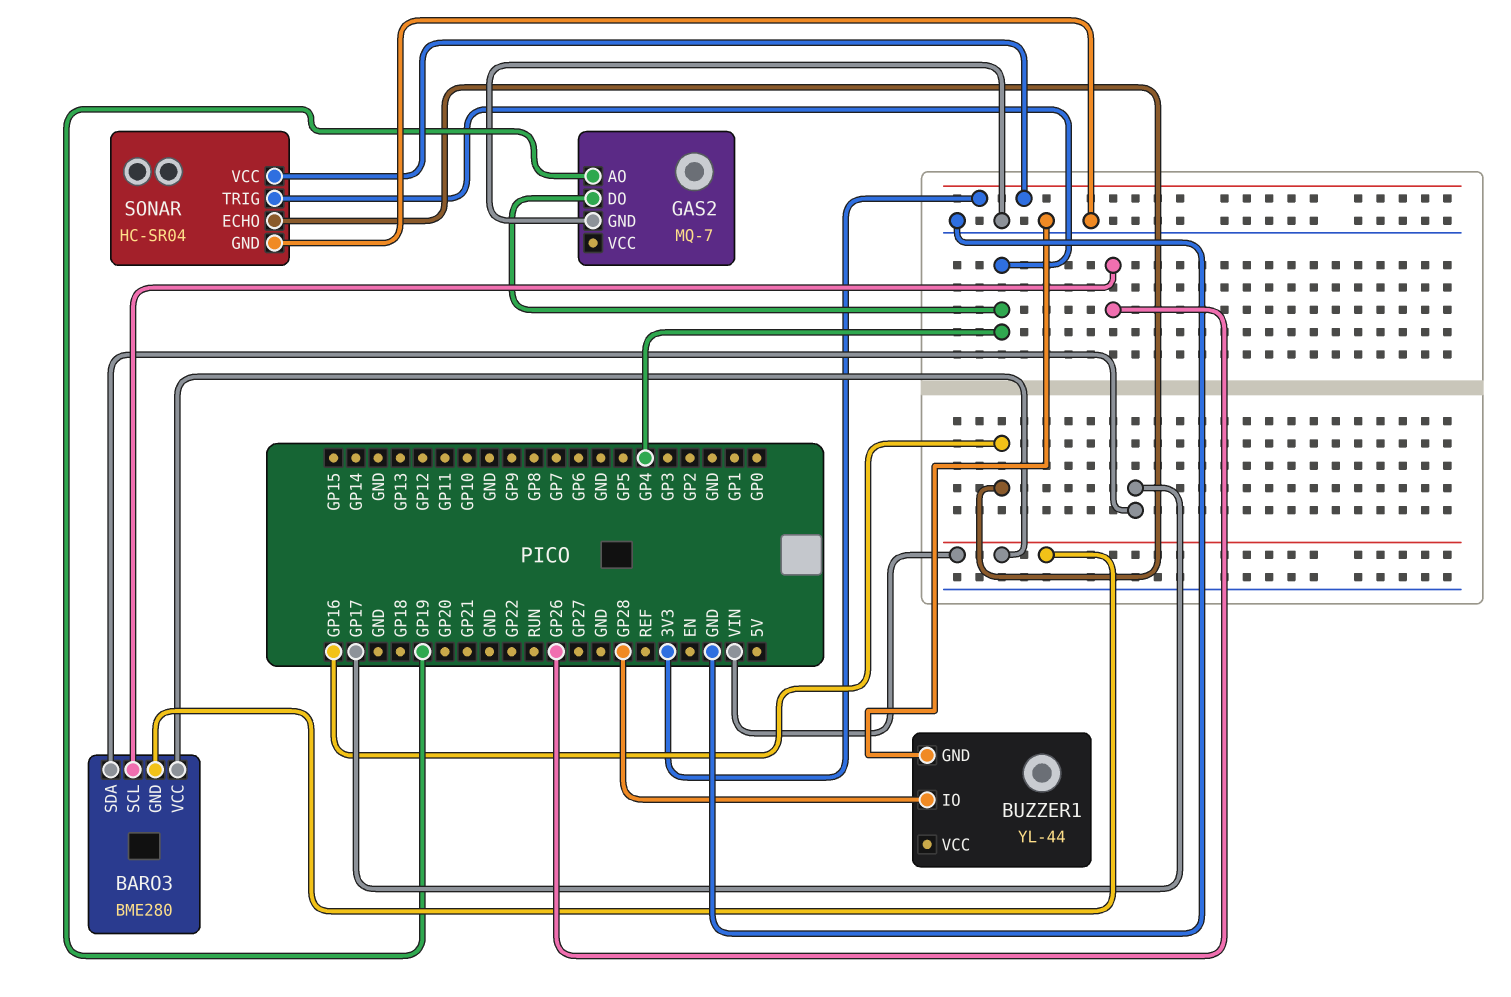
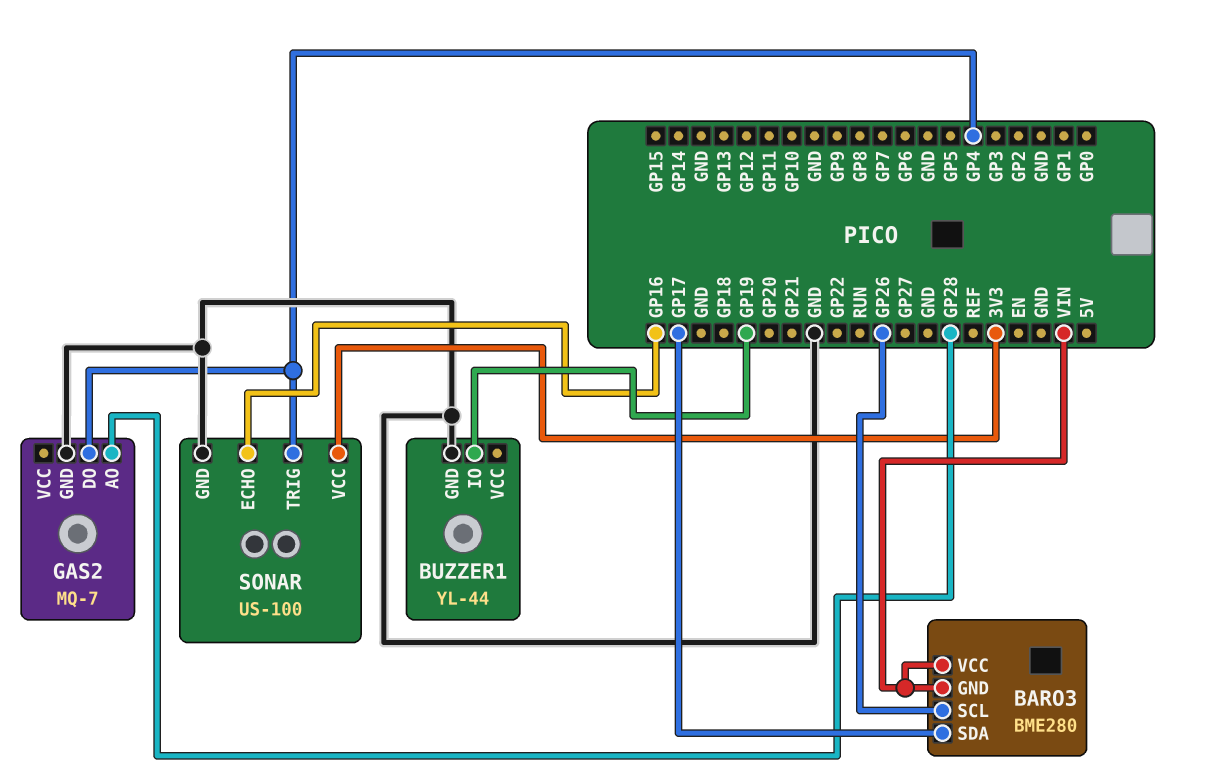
BUZZER1 pin IO: GP28 -> GP19
GAS2 pin AO: GP19 -> GP28
SONAR: HC-SR04 -> US-100

